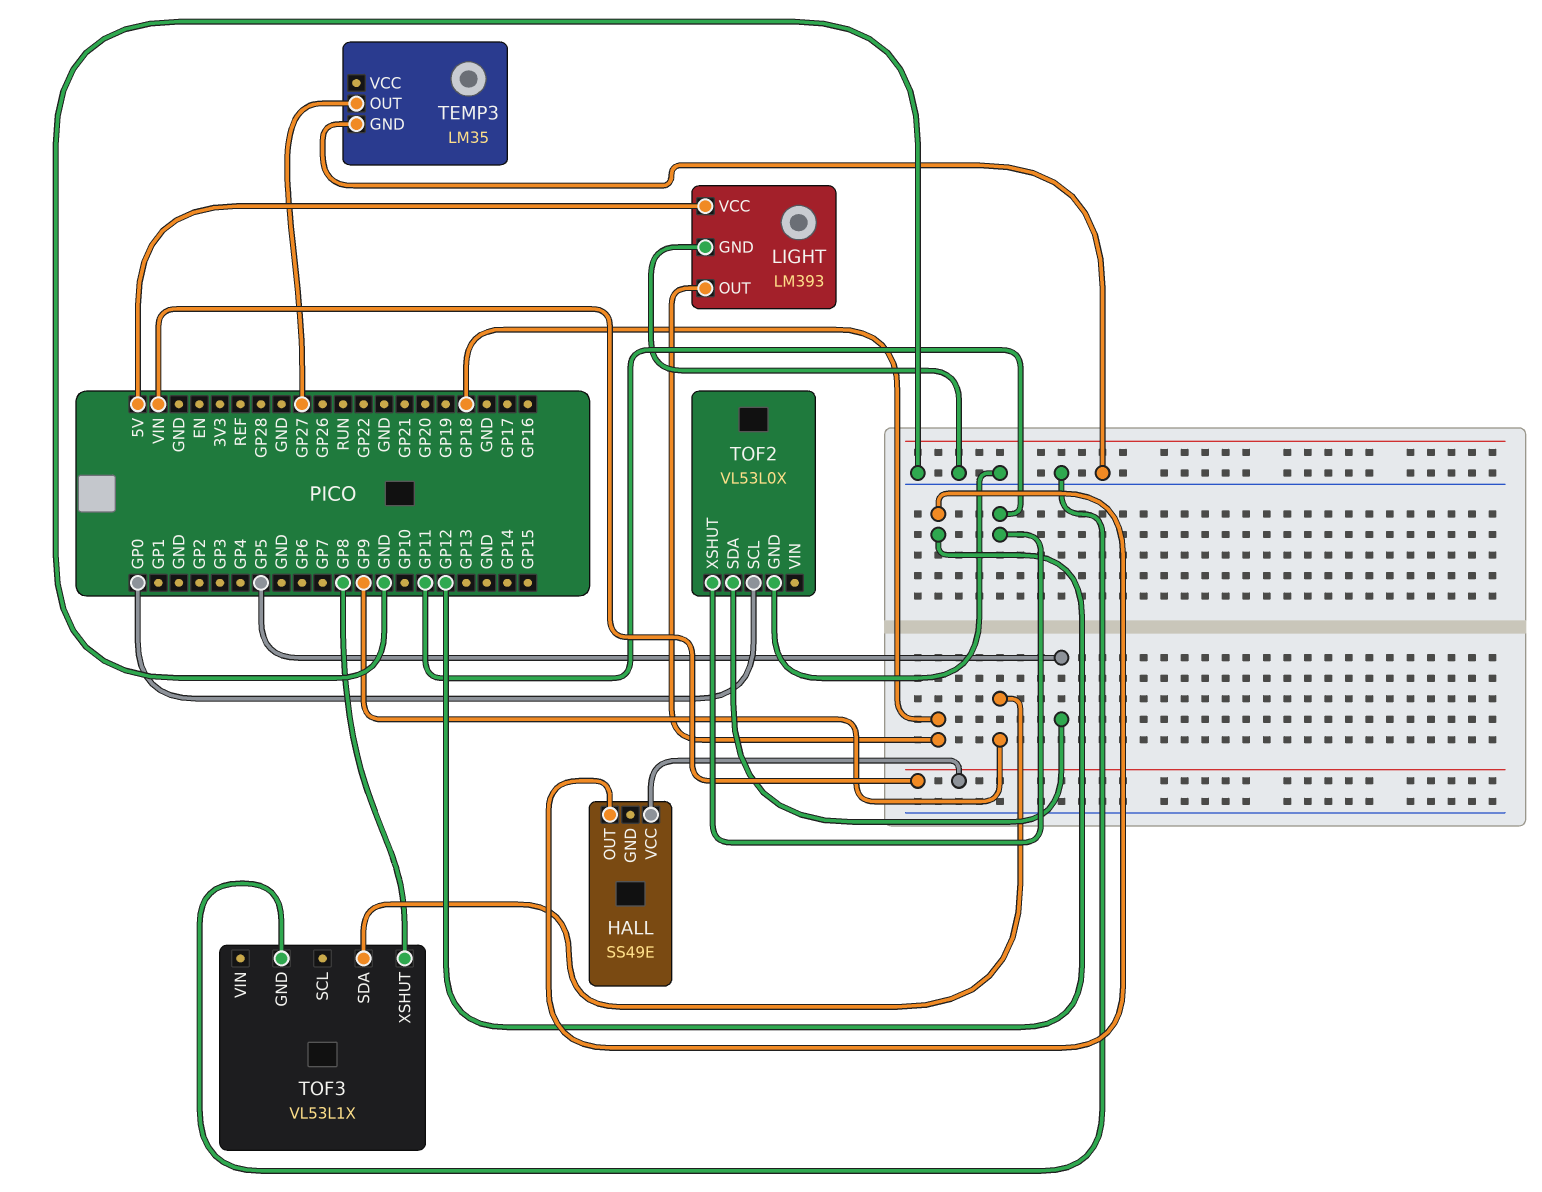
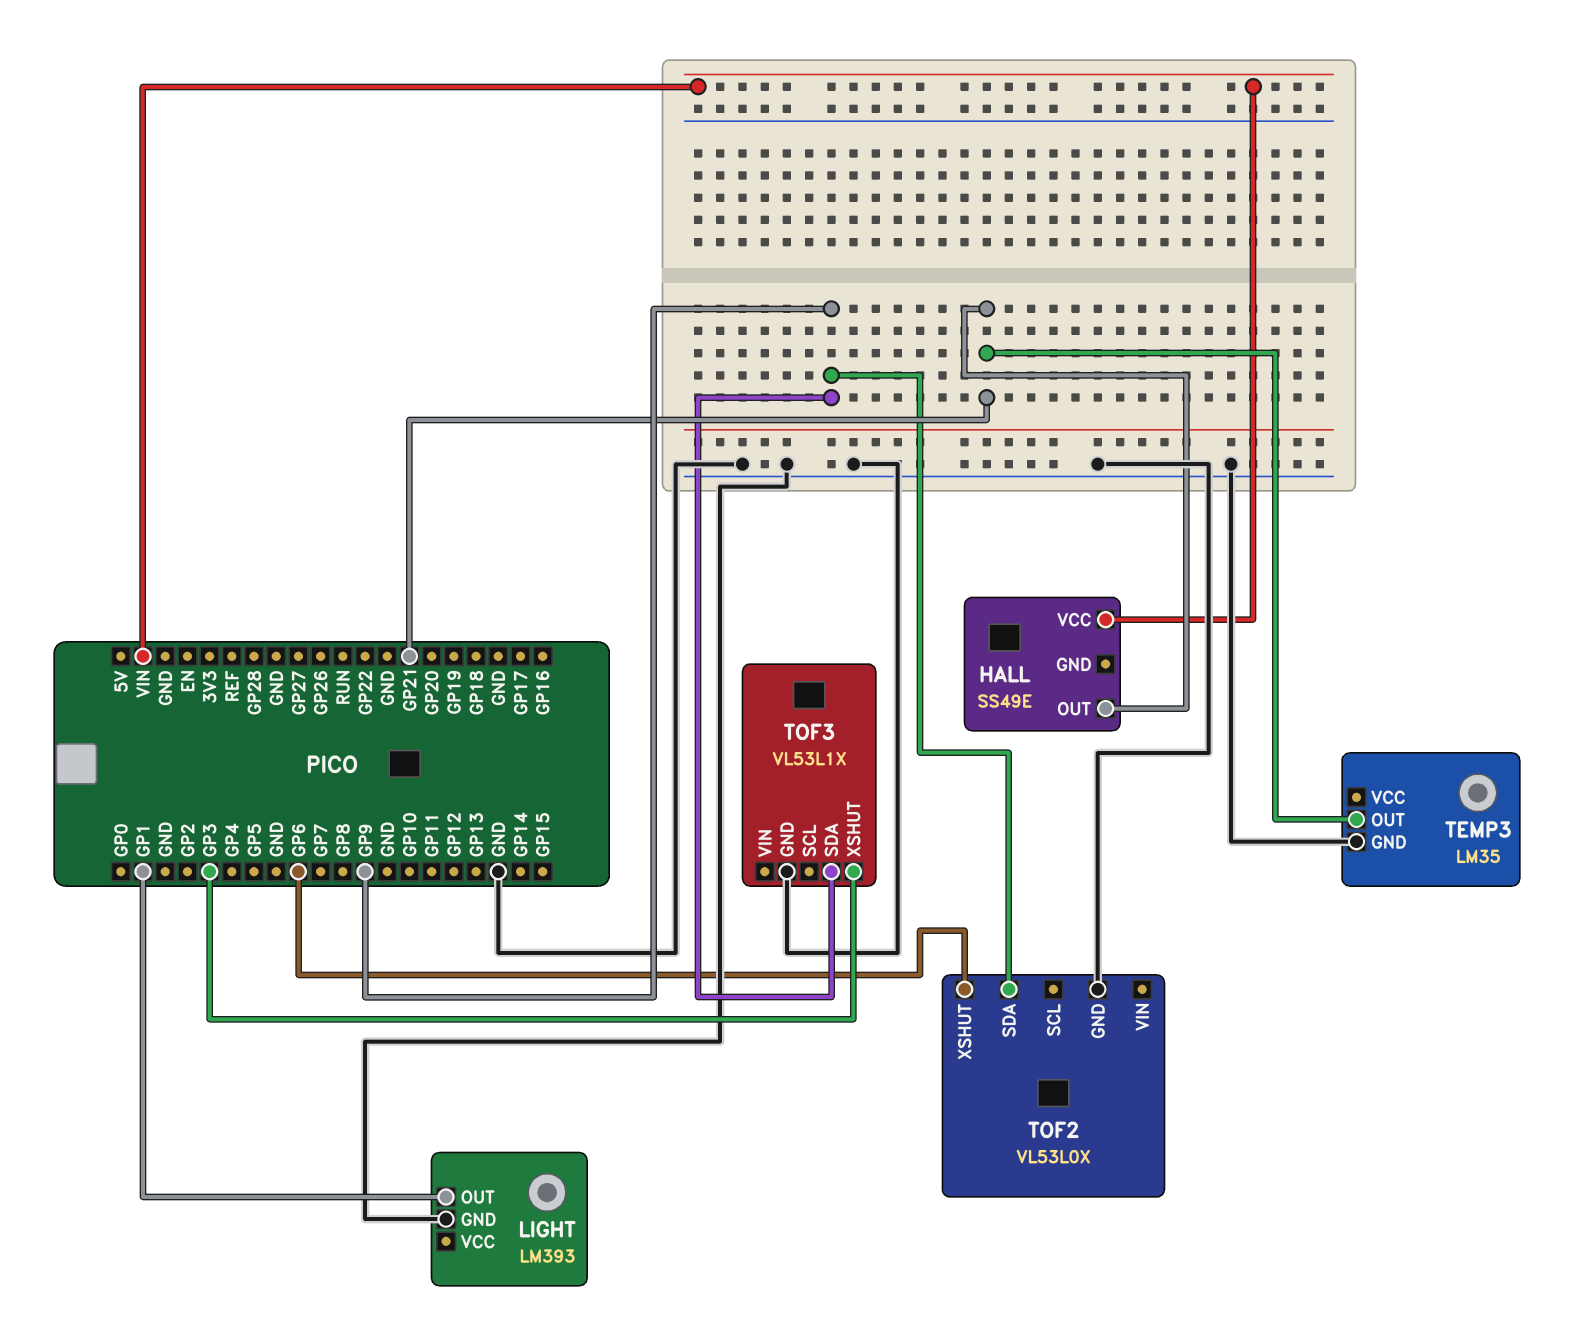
HALL pin OUT: GP12 -> GP21
LIGHT pin OUT: GP18 -> GP1
LIGHT pin VCC: 5V -> none
TEMP3 pin OUT: GP27 -> GP21
TOF2 pin SCL: GP0 -> none
TOF2 pin SDA: GP5 -> GP9
TOF2 pin XSHUT: GP11 -> GP6
TOF3 pin XSHUT: GP8 -> GP3

